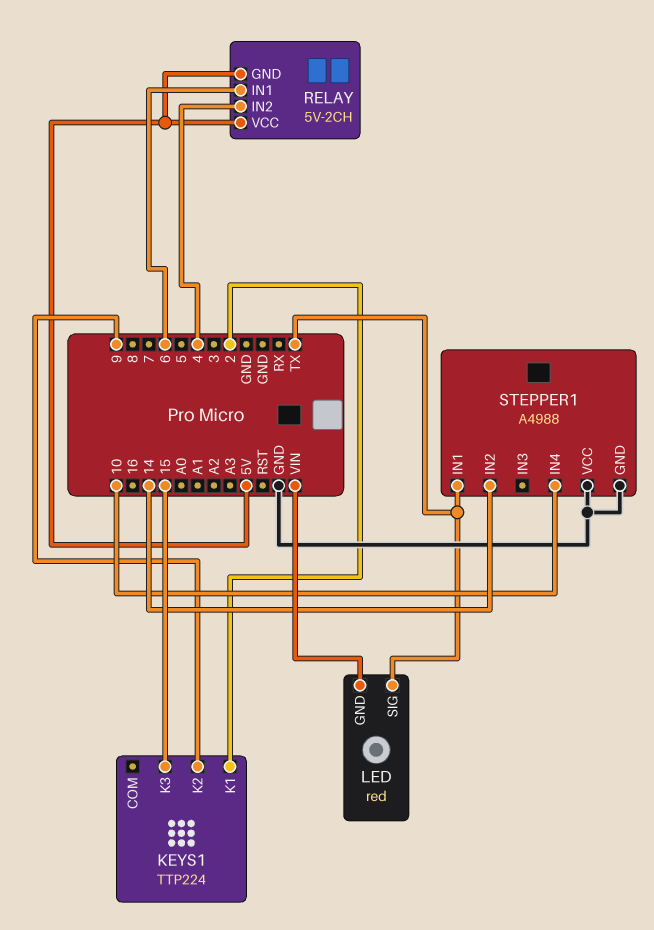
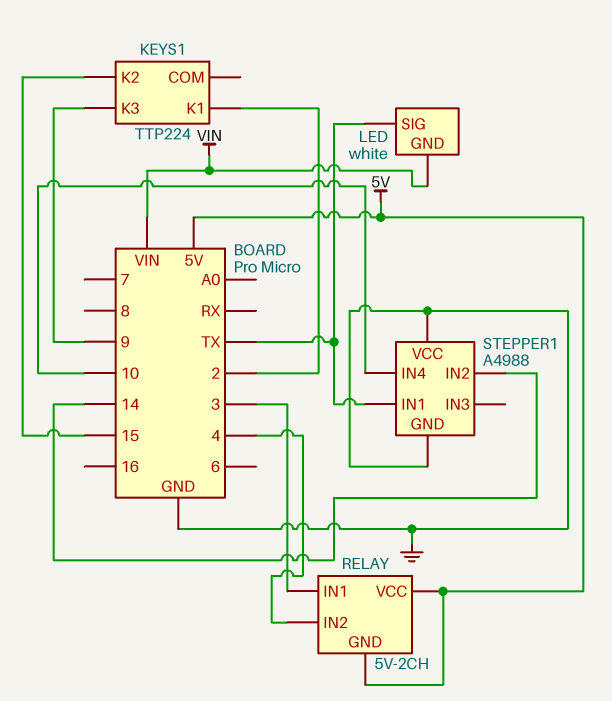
KEYS1 pin K2: 9 -> 15
KEYS1 pin K3: 15 -> 9
LED: red -> white
RELAY pin IN1: 6 -> 3

